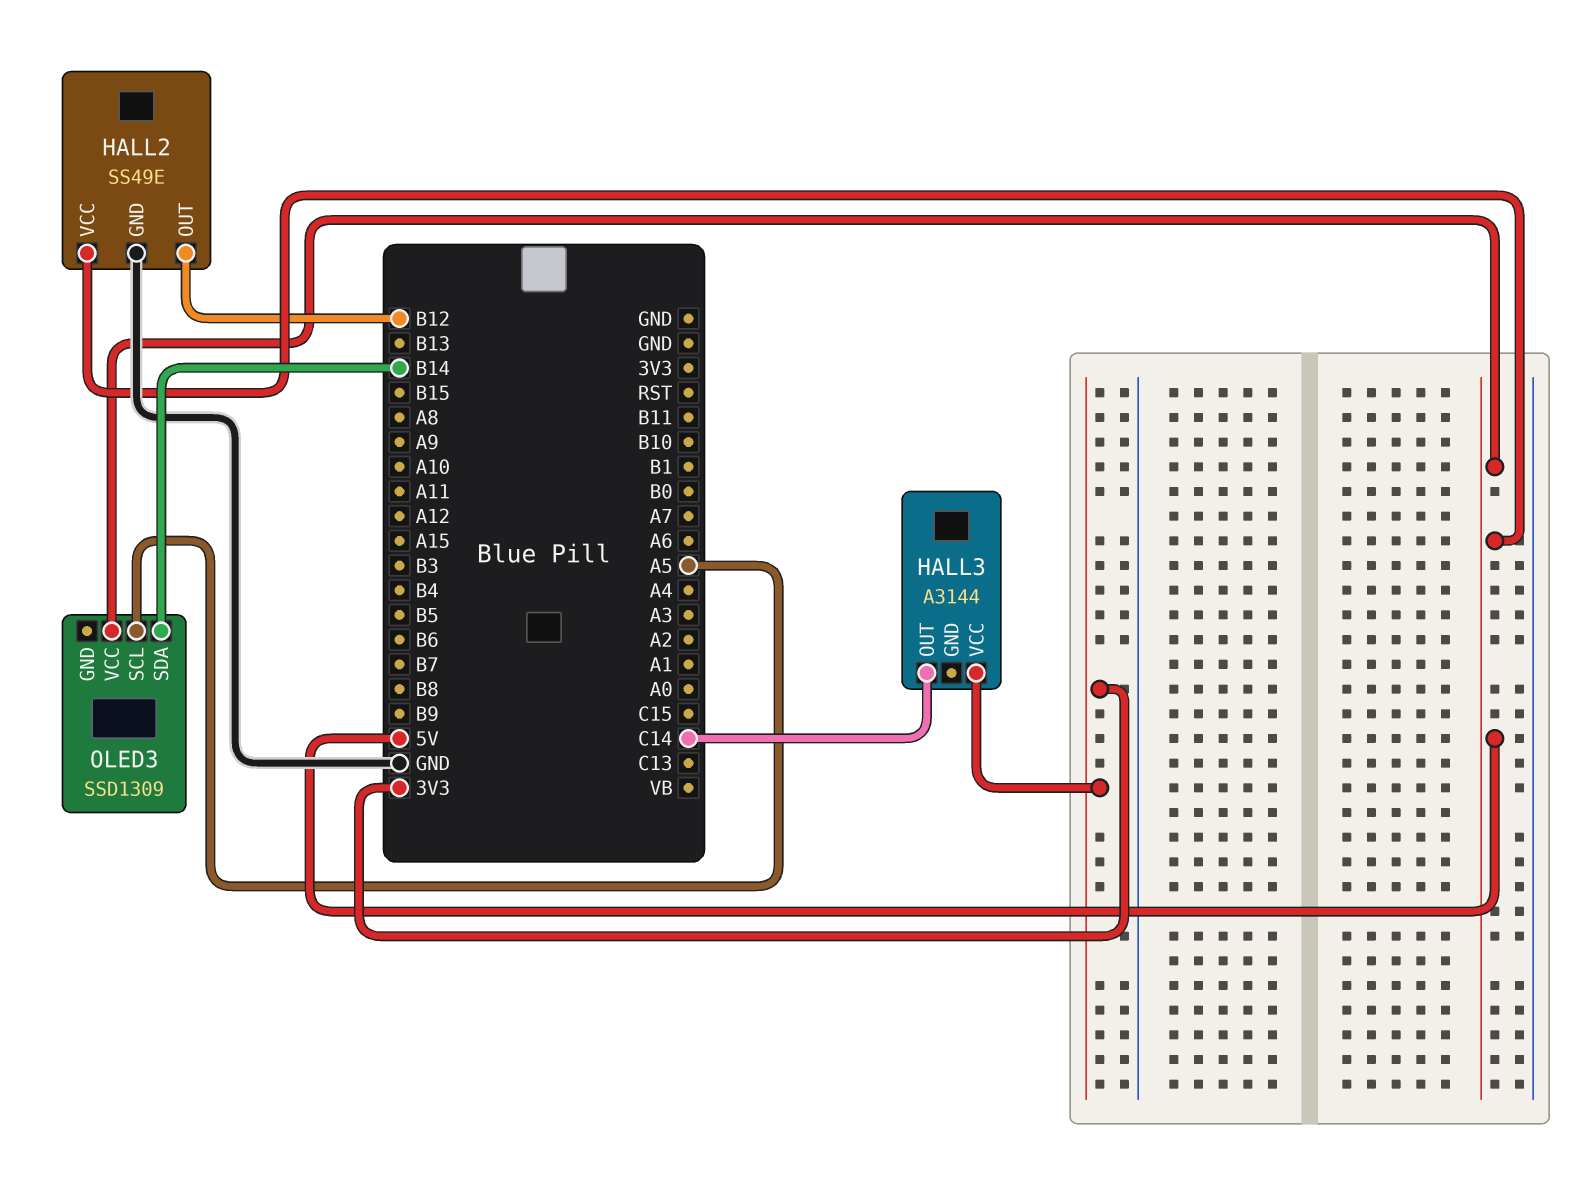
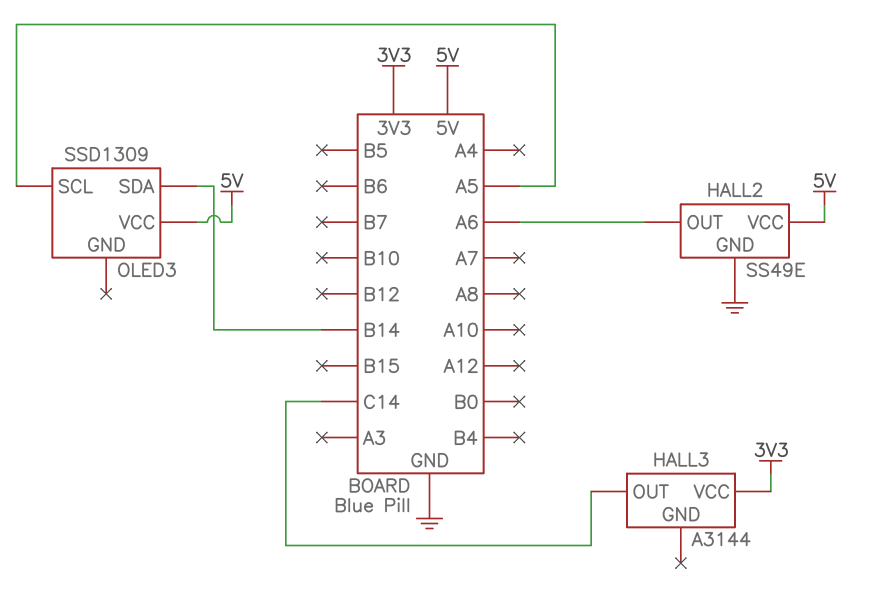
HALL2 pin OUT: B12 -> A6

